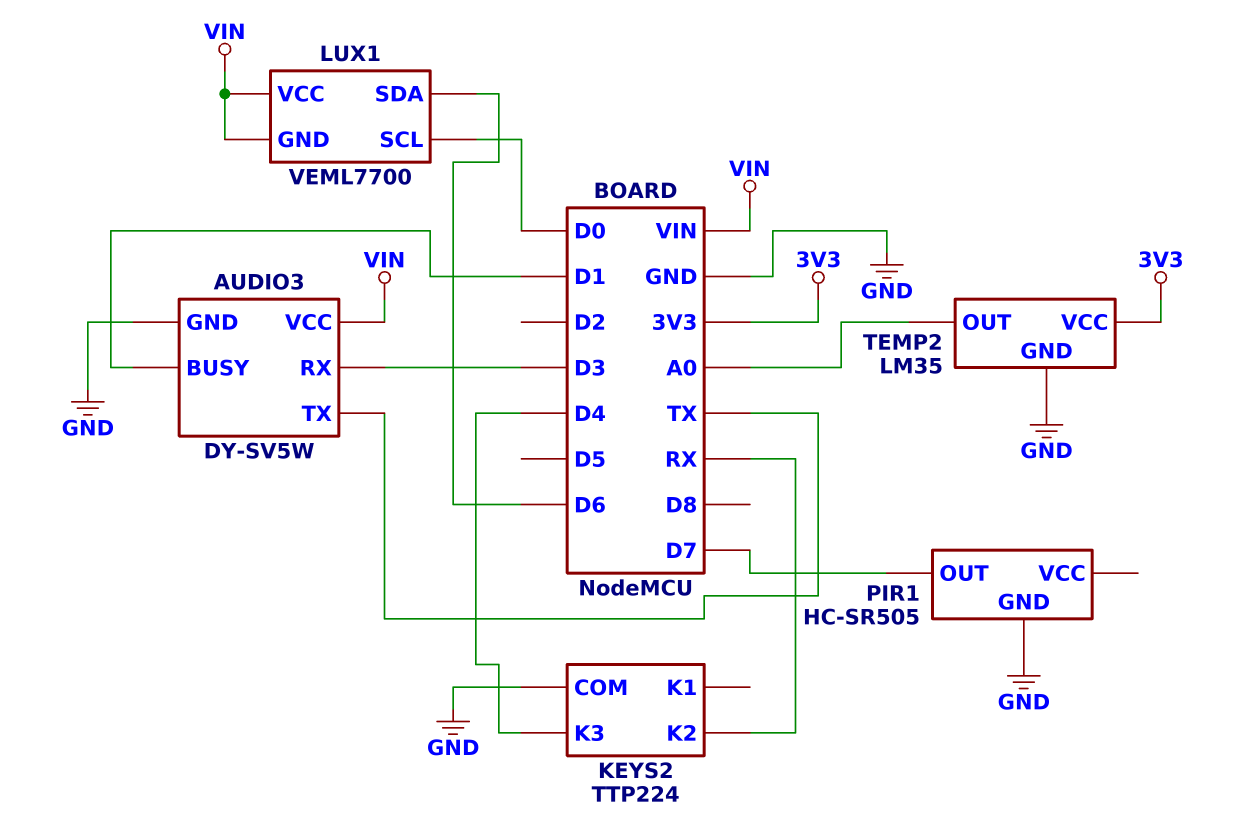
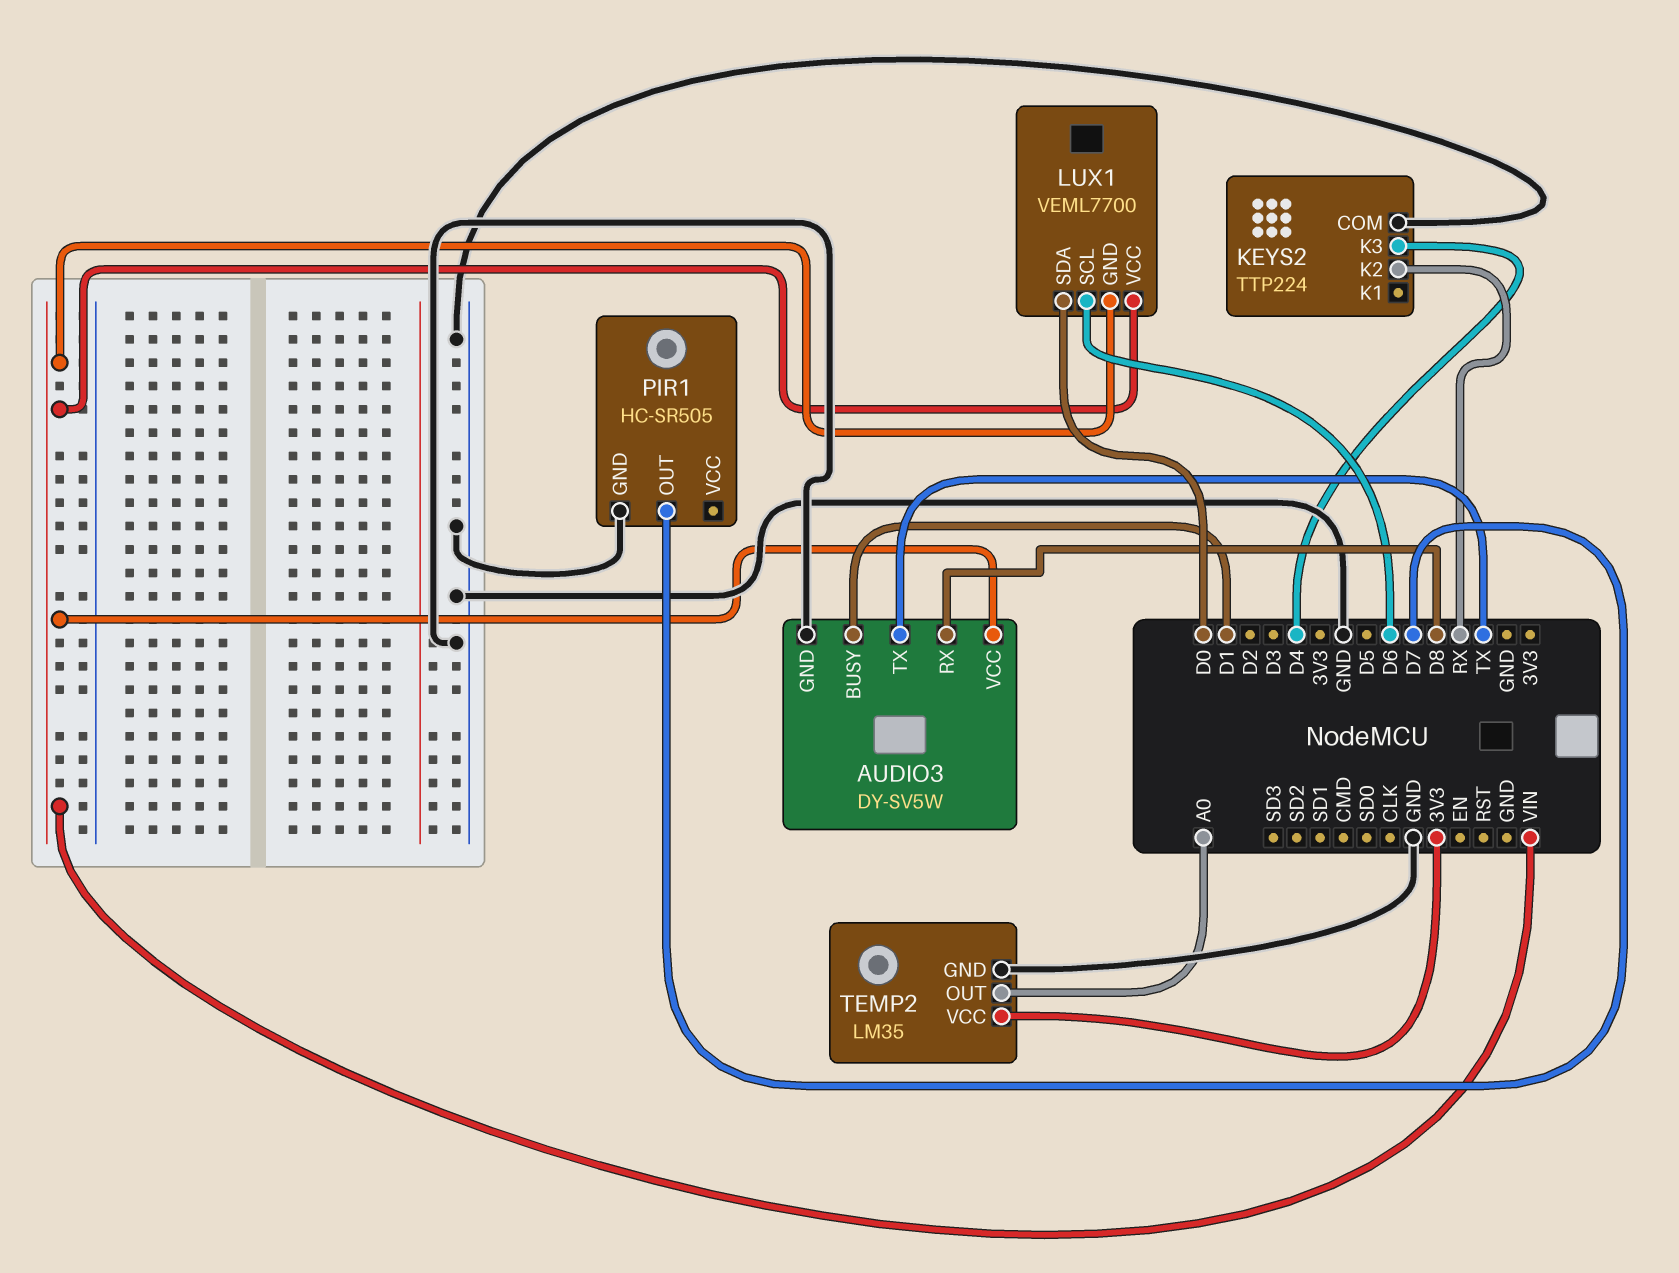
AUDIO3 pin RX: D3 -> D8
LUX1 pin SCL: D0 -> D6
LUX1 pin SDA: D6 -> D0

